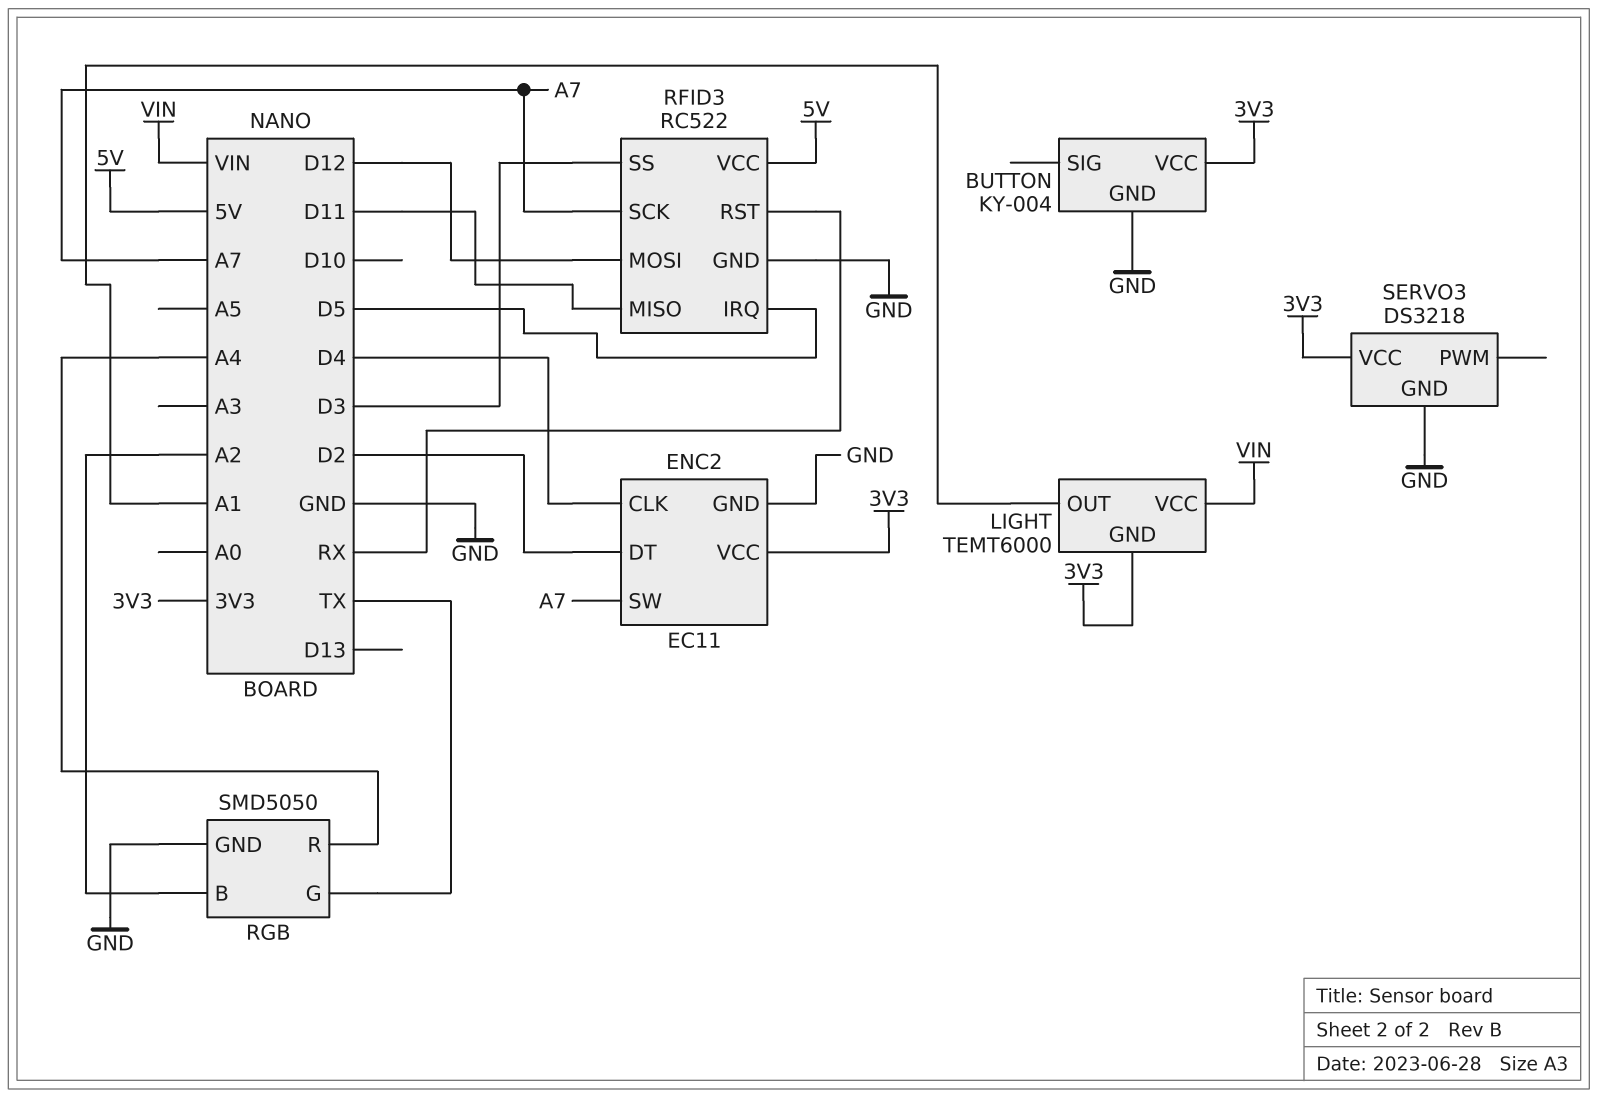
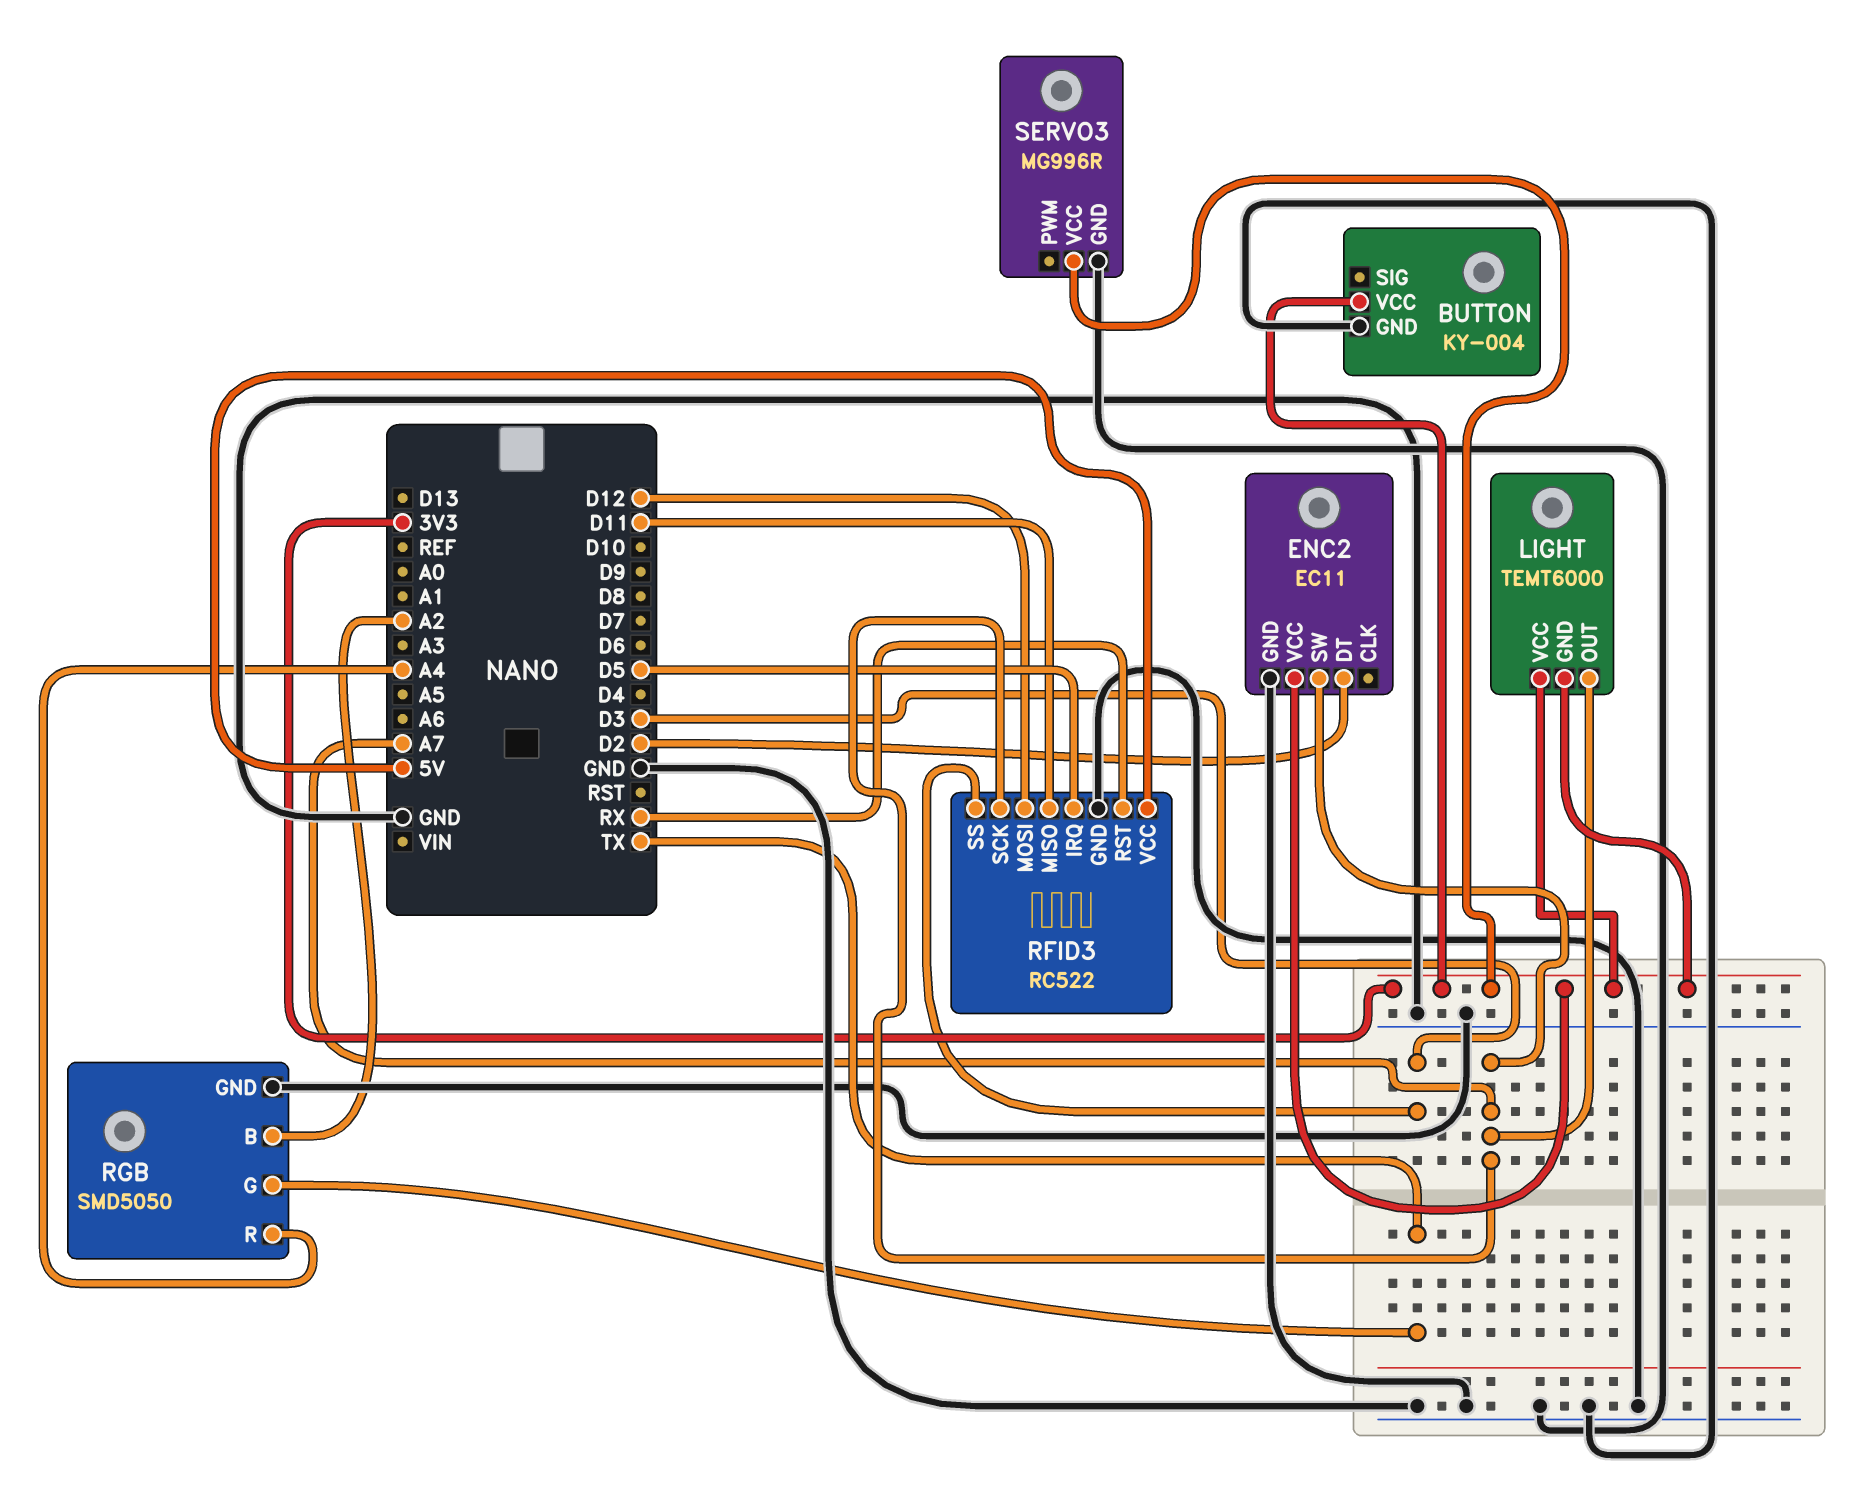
ENC2 pin CLK: D4 -> none
LIGHT pin OUT: A1 -> A7
LIGHT pin VCC: VIN -> 3V3
SERVO3: DS3218 -> MG996R

